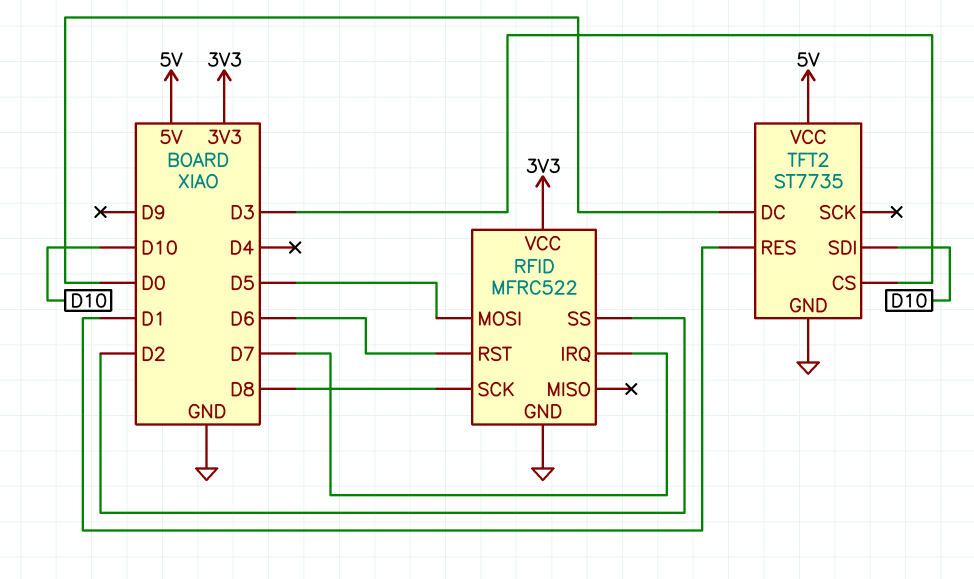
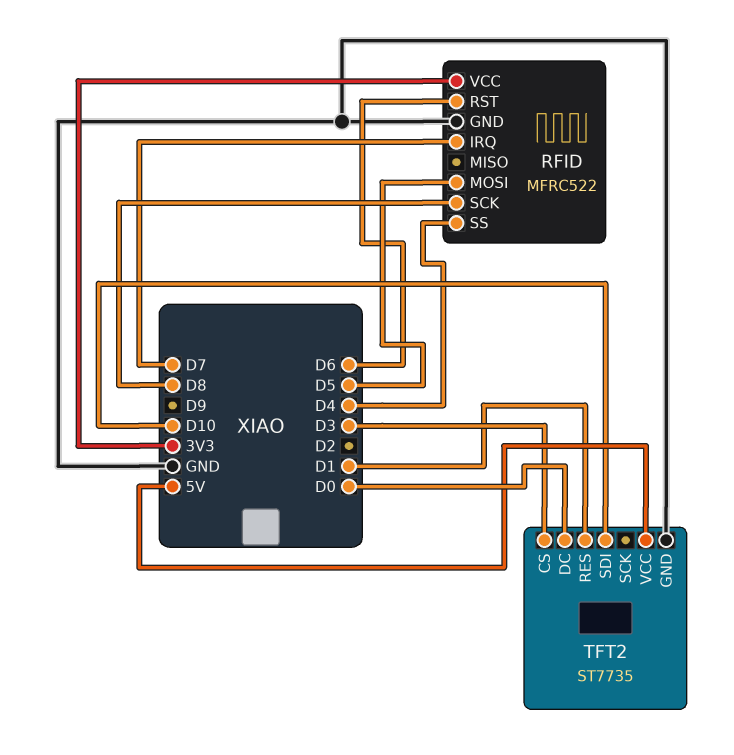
RFID pin SS: D2 -> D4

